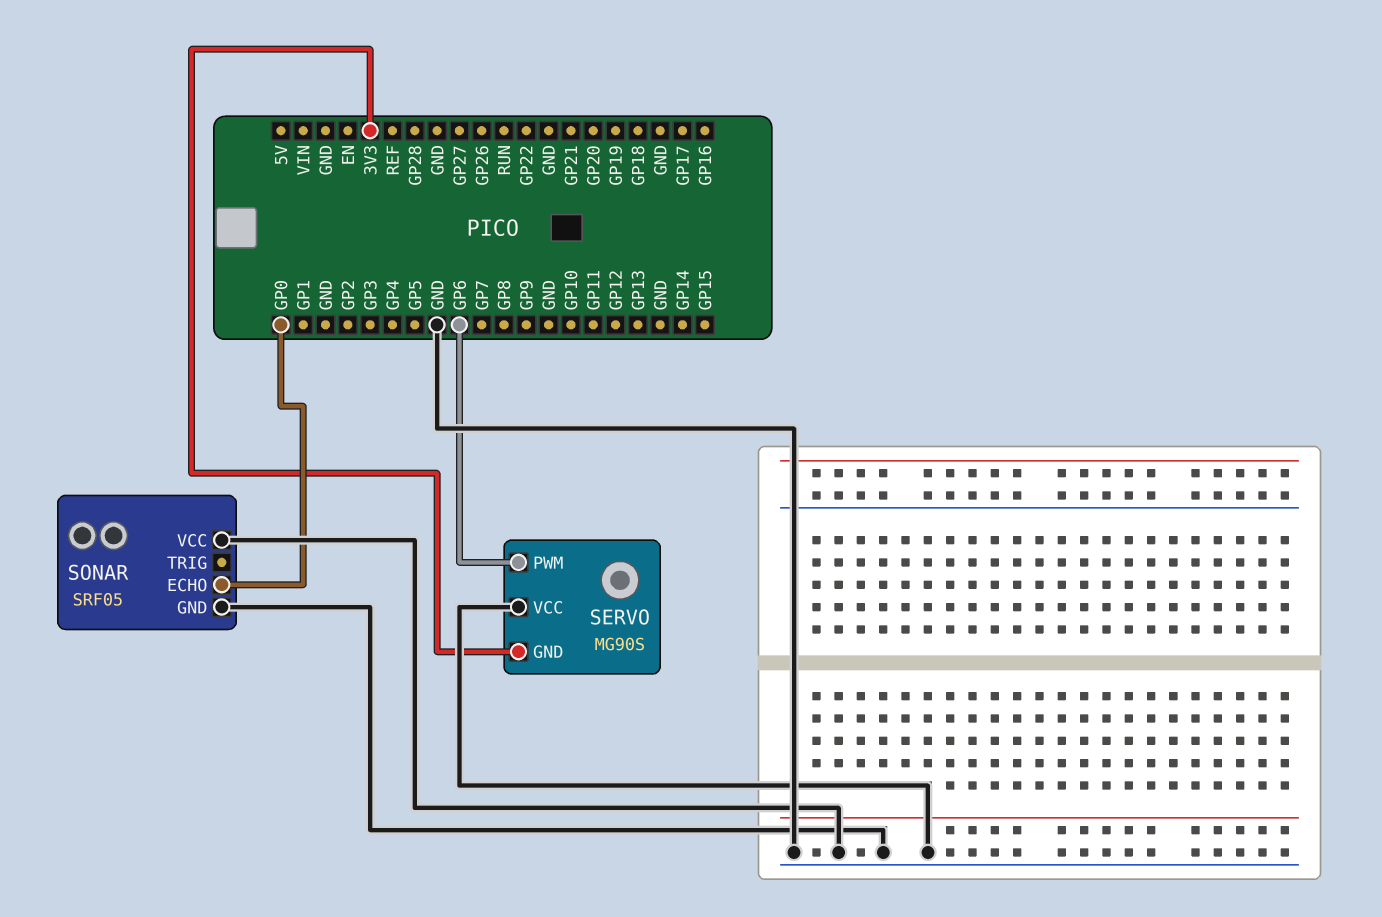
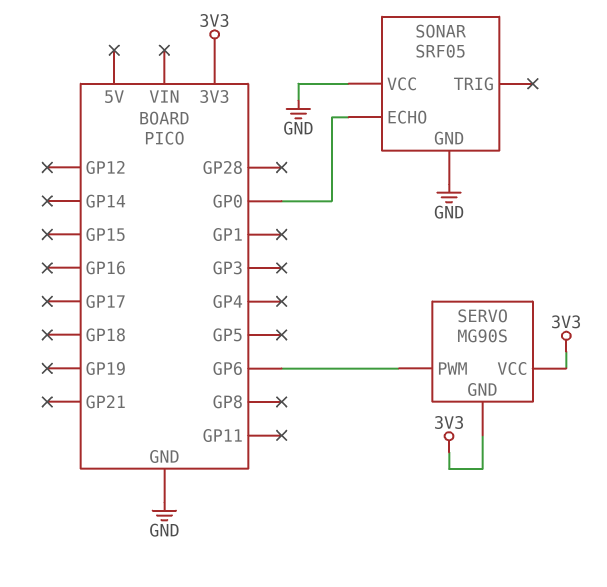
SERVO pin VCC: GND -> 3V3

